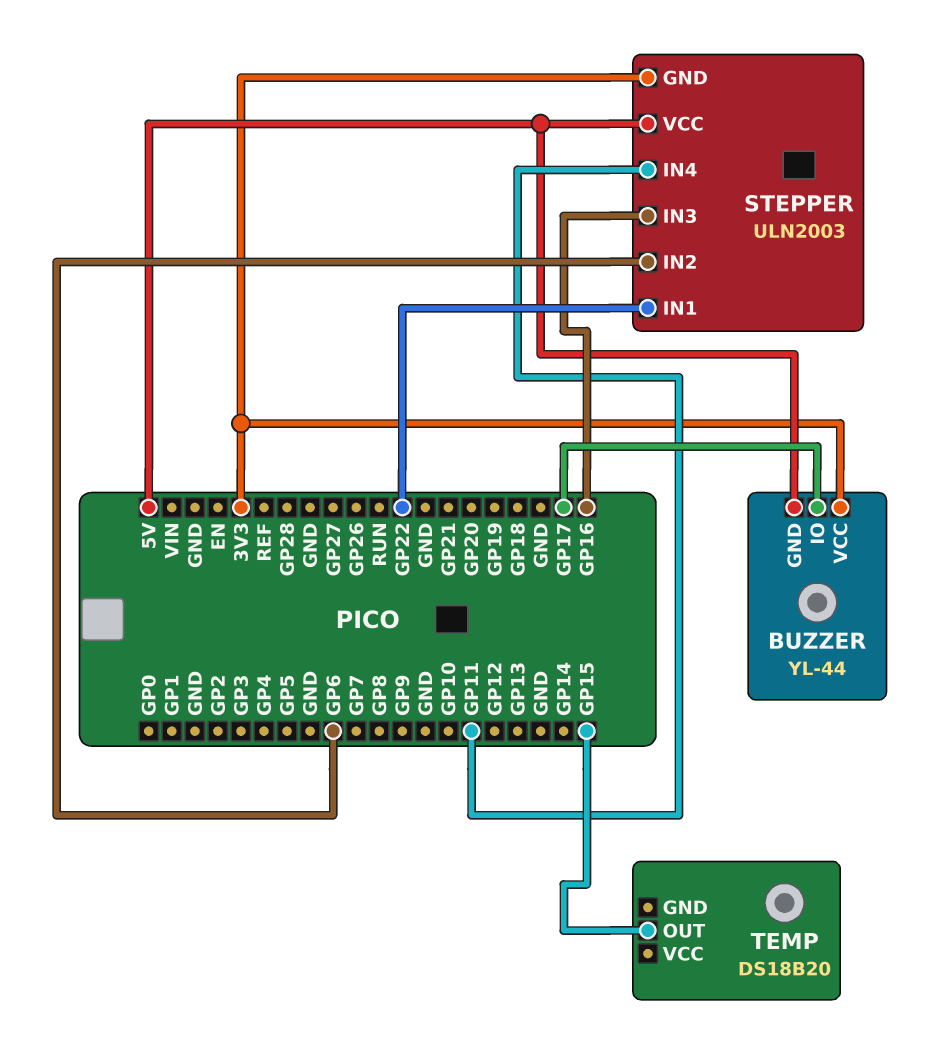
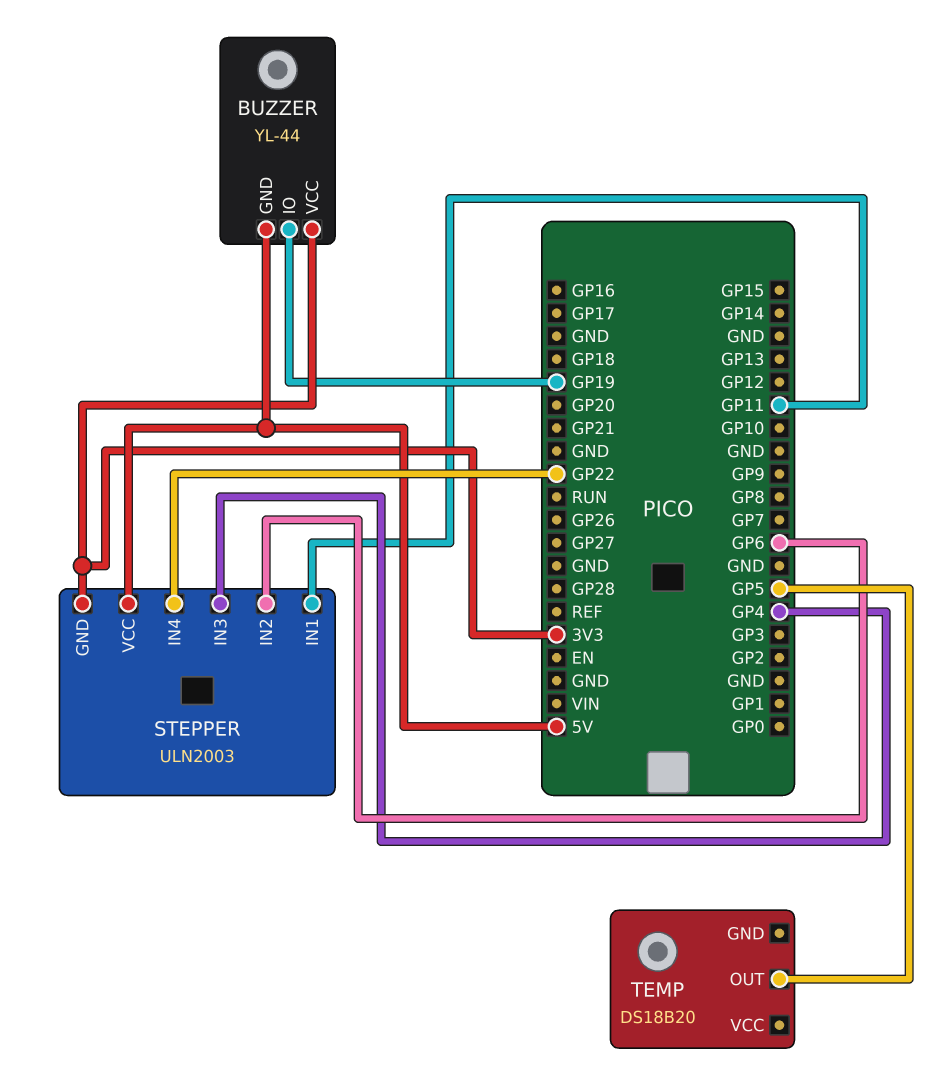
BUZZER pin IO: GP17 -> GP19
STEPPER pin IN1: GP22 -> GP11
STEPPER pin IN3: GP16 -> GP4
STEPPER pin IN4: GP11 -> GP22
TEMP pin OUT: GP15 -> GP5

